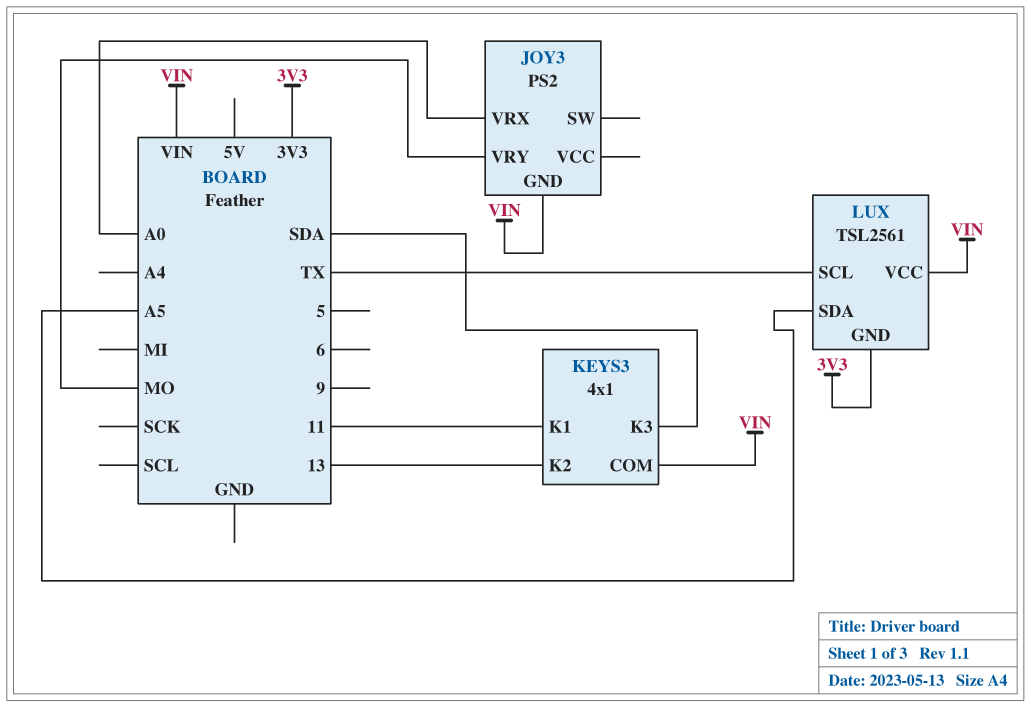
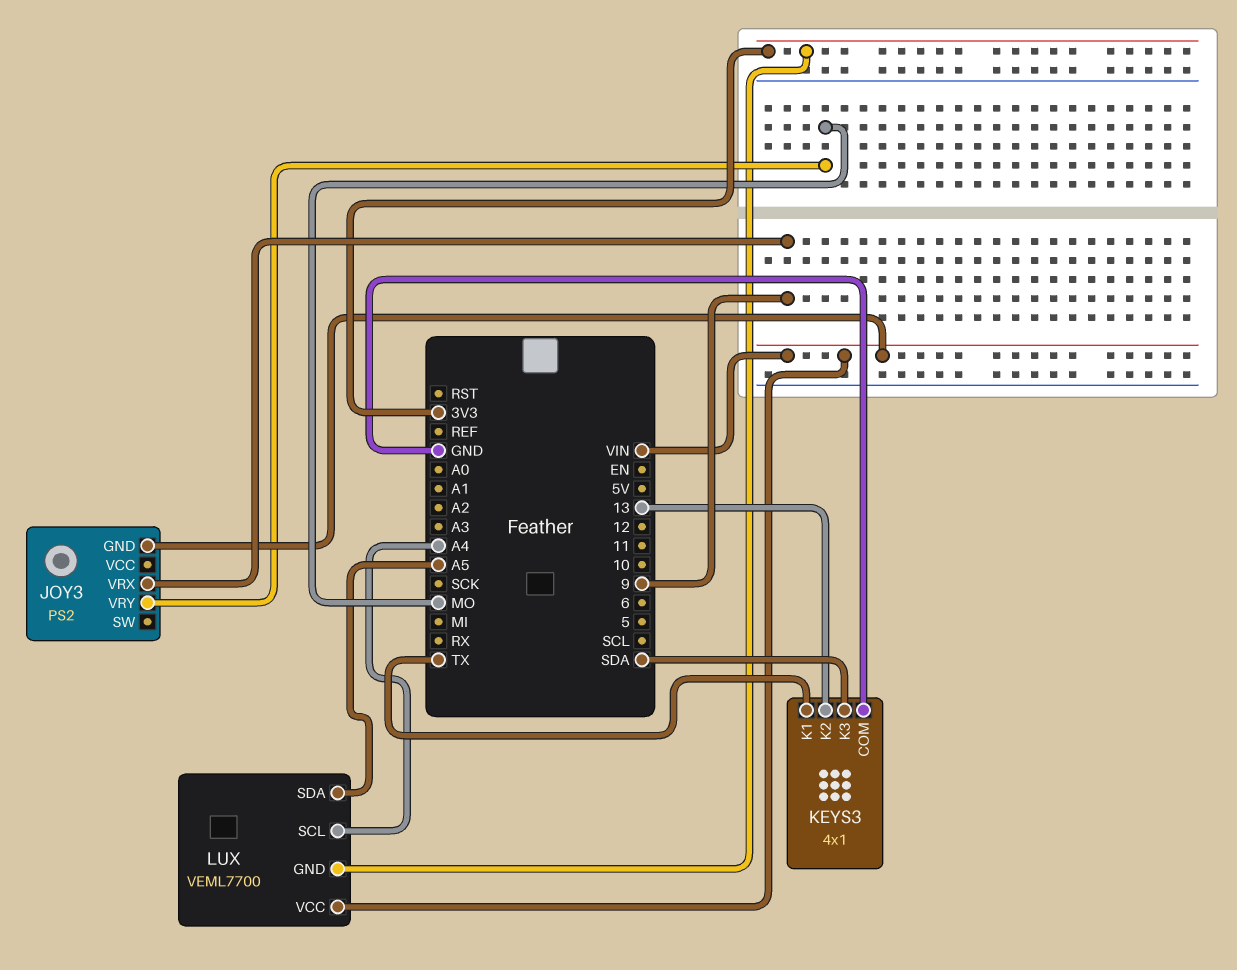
JOY3 pin VRX: A0 -> 9
KEYS3 pin COM: VIN -> GND
KEYS3 pin K1: 11 -> TX
LUX: TSL2561 -> VEML7700
LUX pin SCL: TX -> A4

